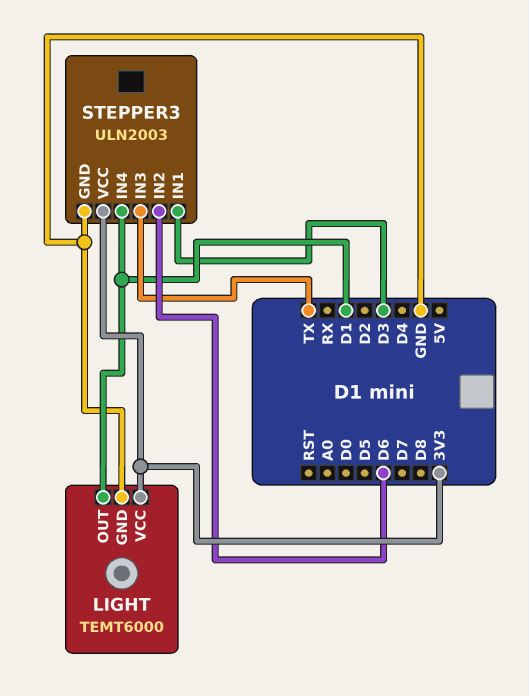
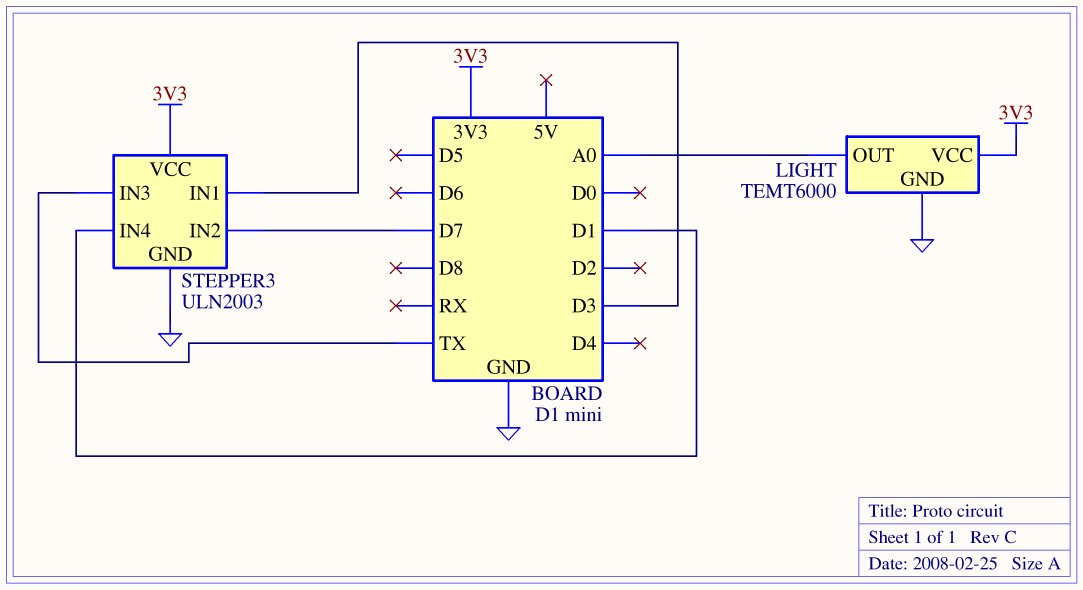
LIGHT pin OUT: D1 -> A0
STEPPER3 pin IN2: D6 -> D7

